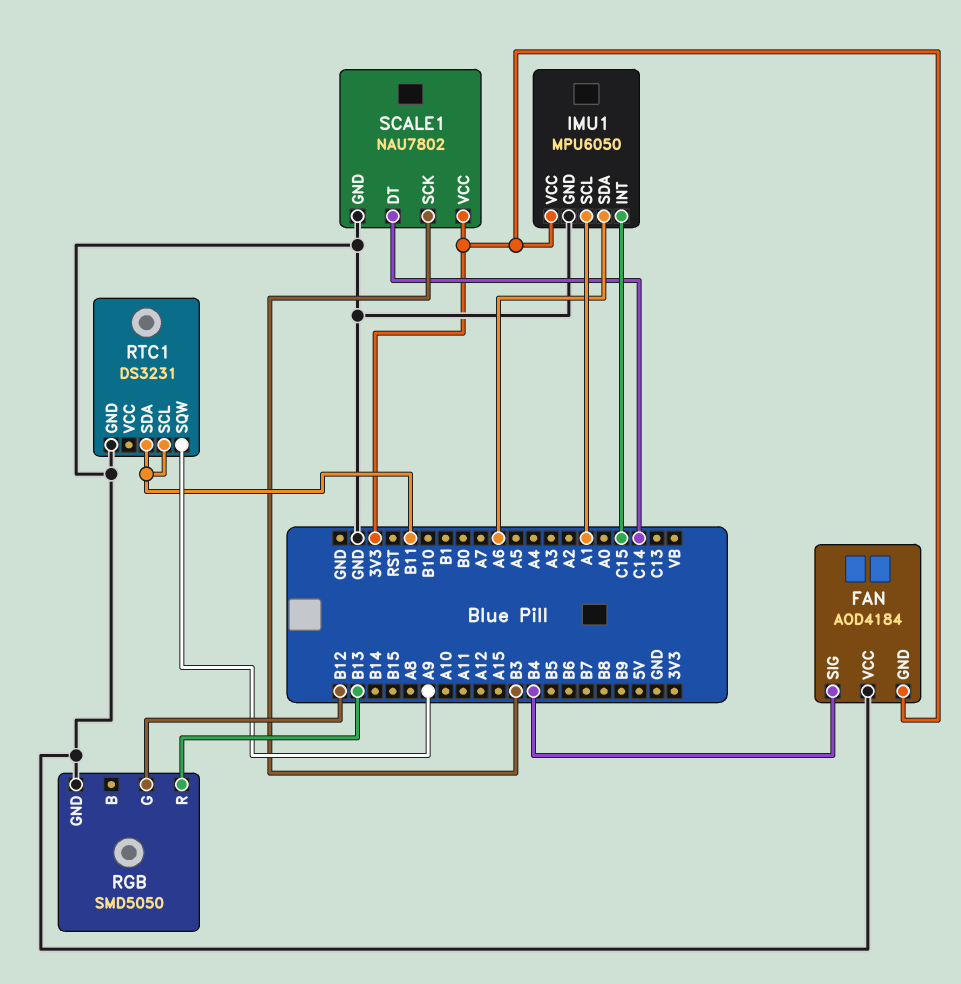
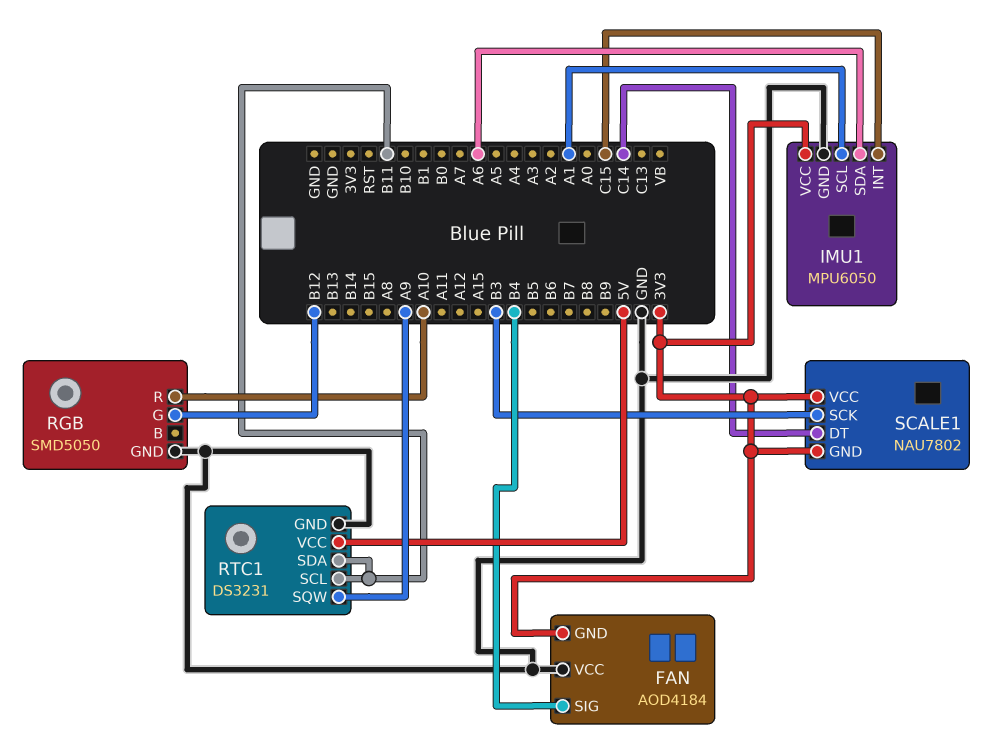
RGB pin R: B13 -> A10
RTC1 pin VCC: none -> 5V
SCALE1 pin GND: GND -> 3V3

